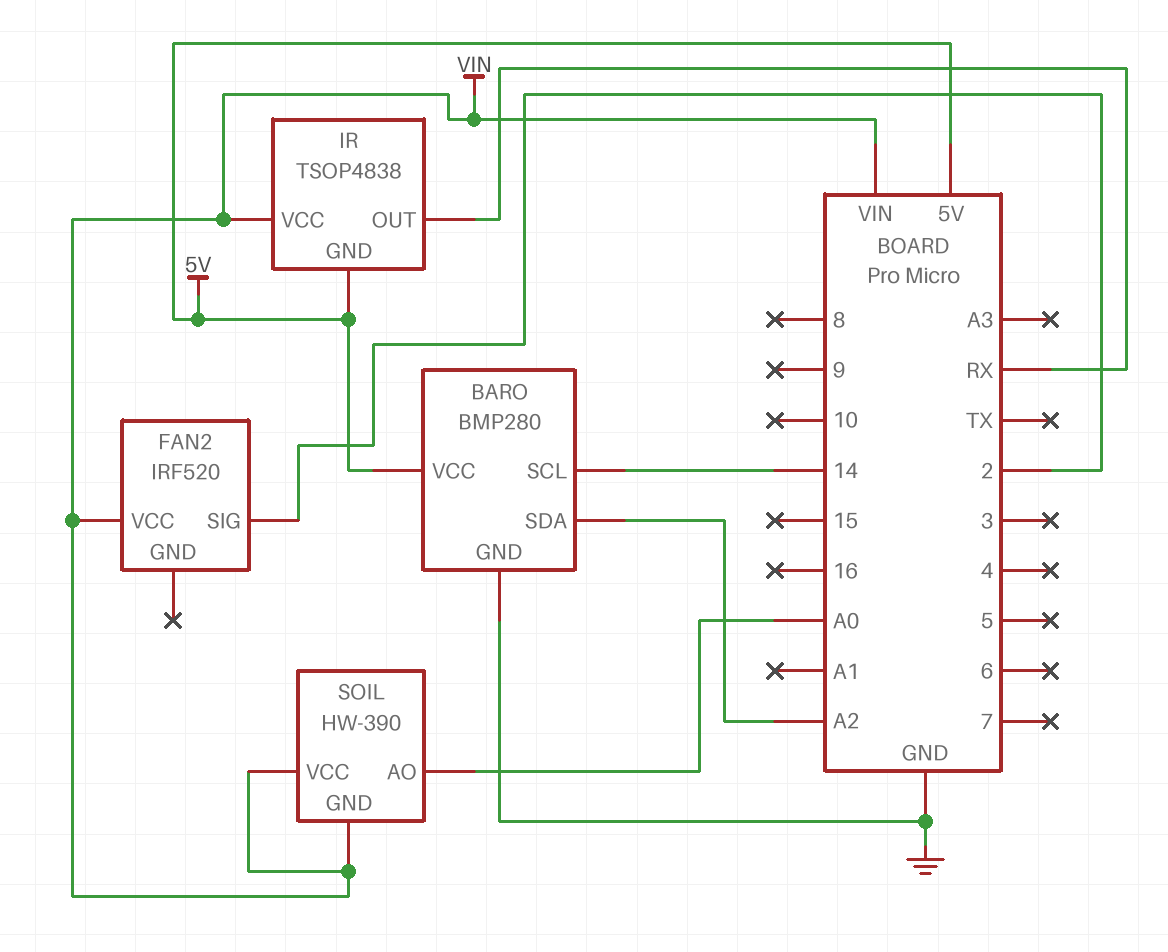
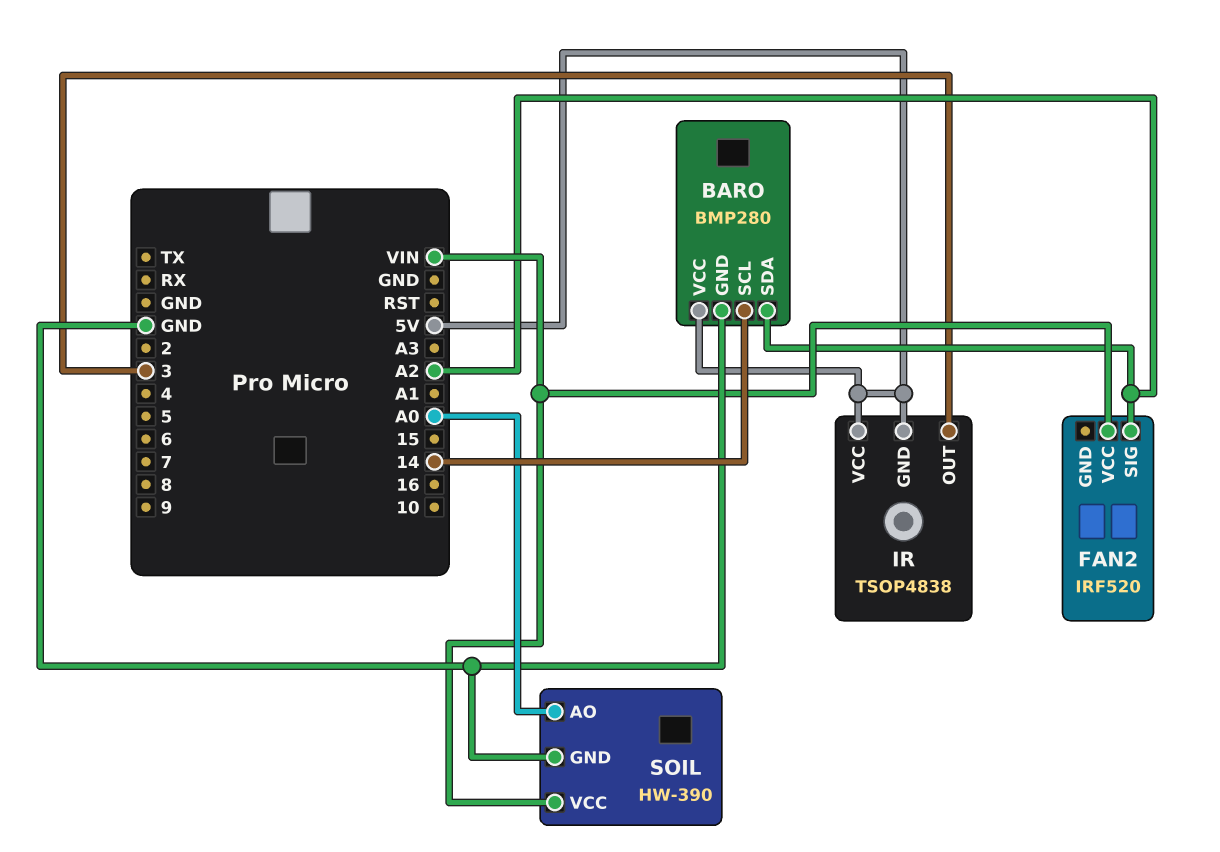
FAN2 pin SIG: 2 -> A2
IR pin OUT: RX -> 3
IR pin VCC: VIN -> 5V
SOIL pin GND: VIN -> GND

